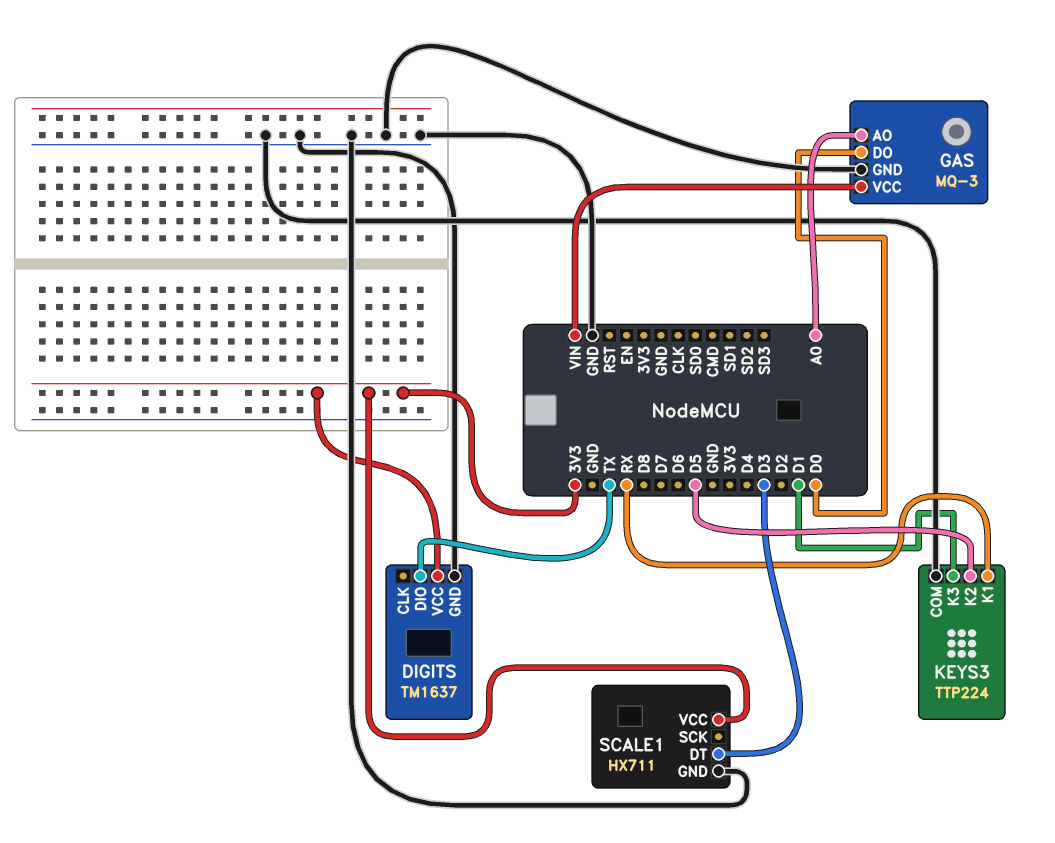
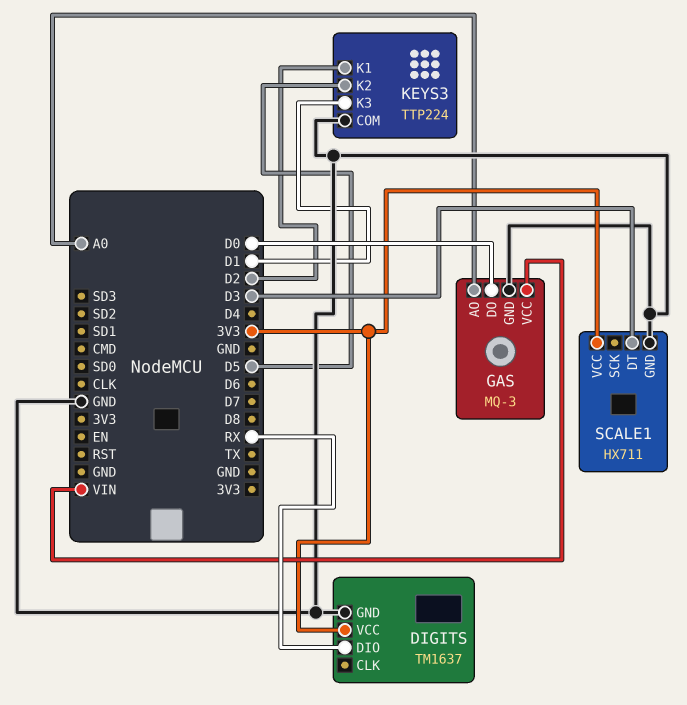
DIGITS pin DIO: TX -> RX
KEYS3 pin K1: RX -> D2

